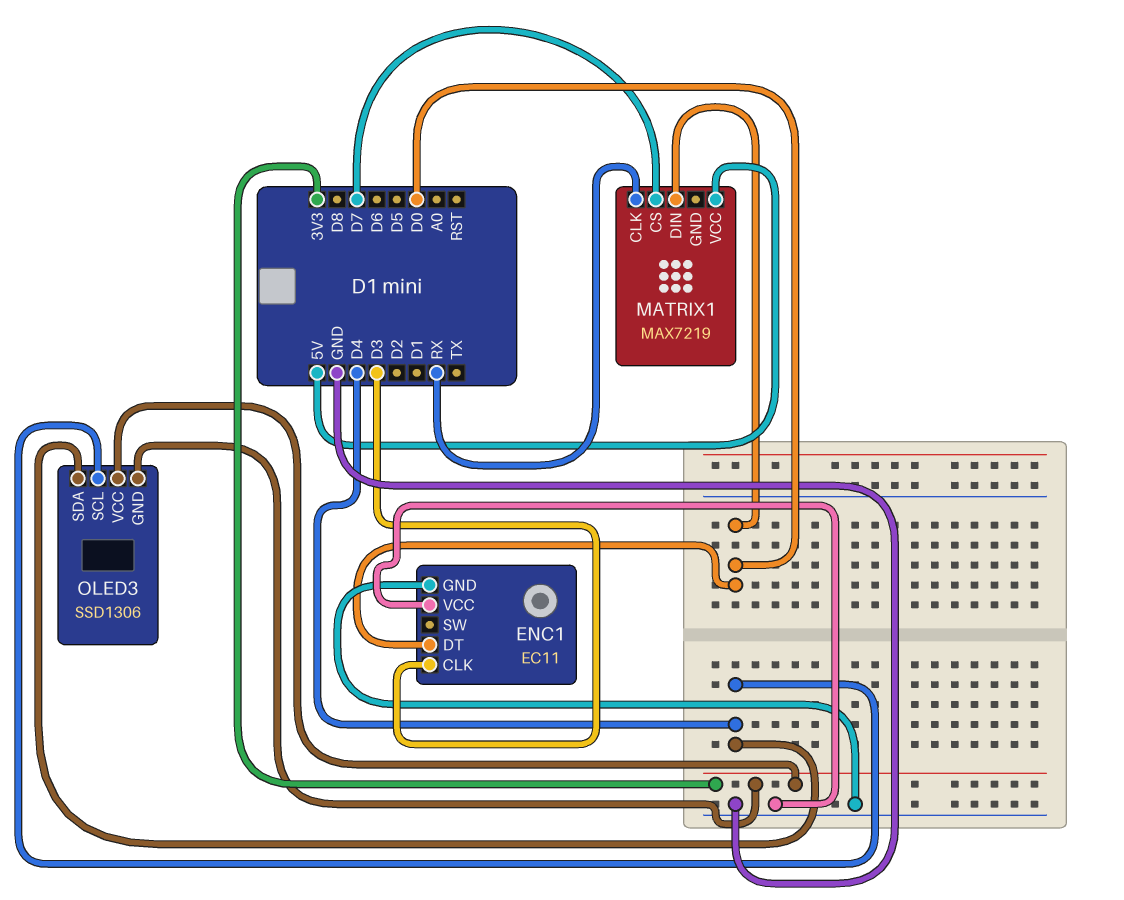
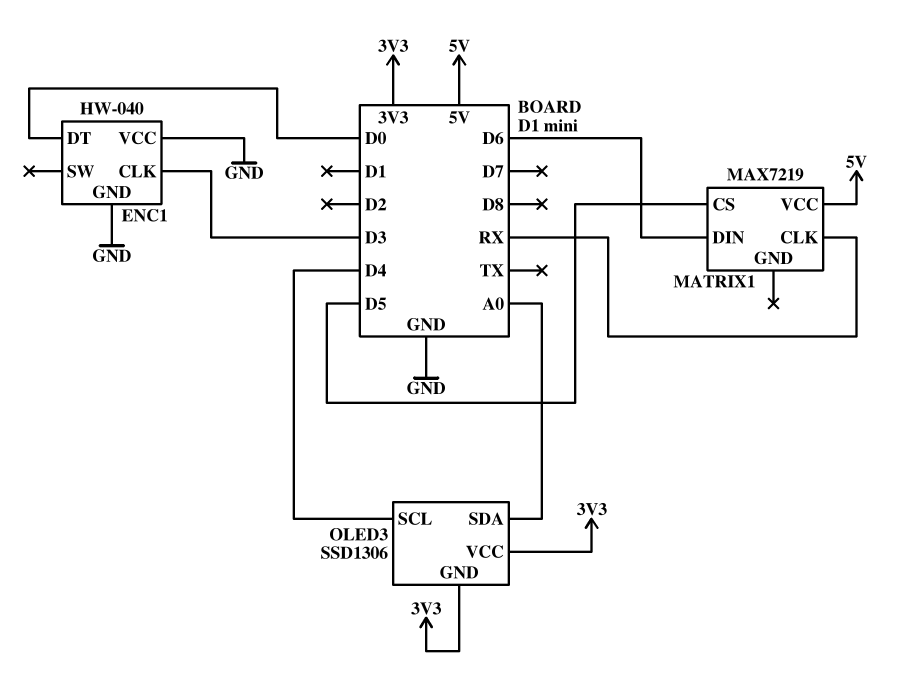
ENC1: EC11 -> HW-040
MATRIX1 pin CS: D7 -> D5
MATRIX1 pin DIN: D0 -> D6
OLED3 pin SDA: D4 -> A0

